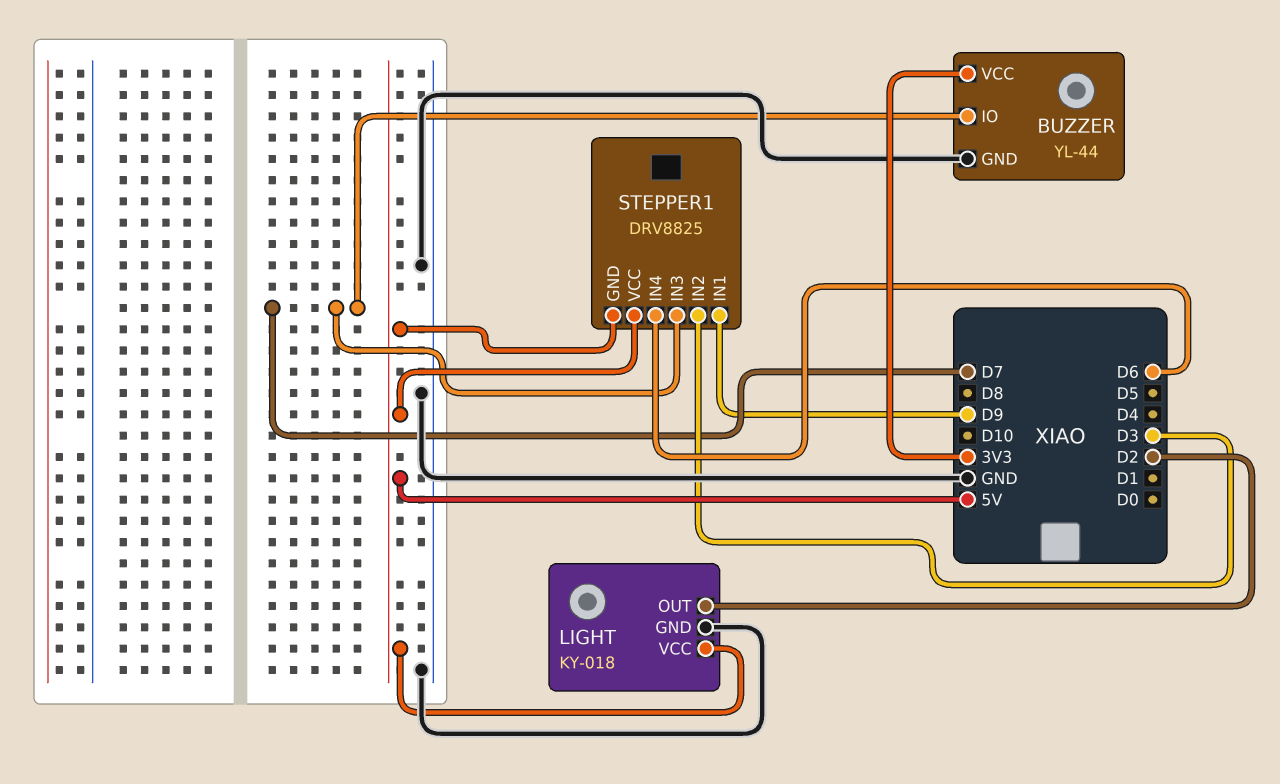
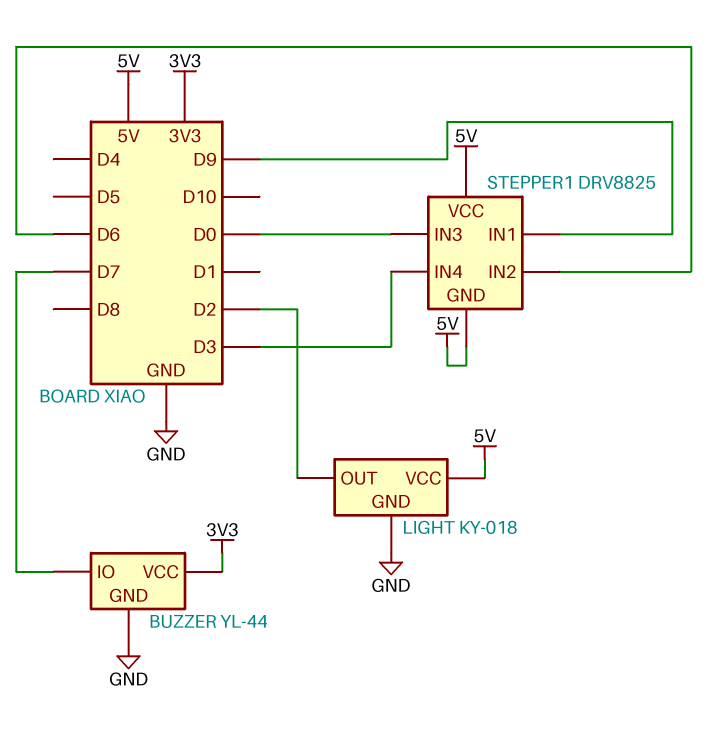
STEPPER1 pin IN2: D3 -> D6
STEPPER1 pin IN3: D7 -> D0
STEPPER1 pin IN4: D6 -> D3

